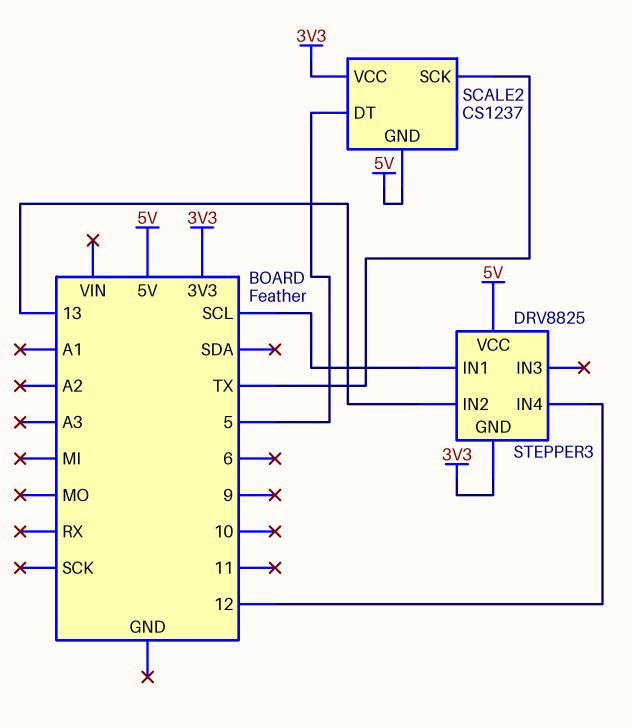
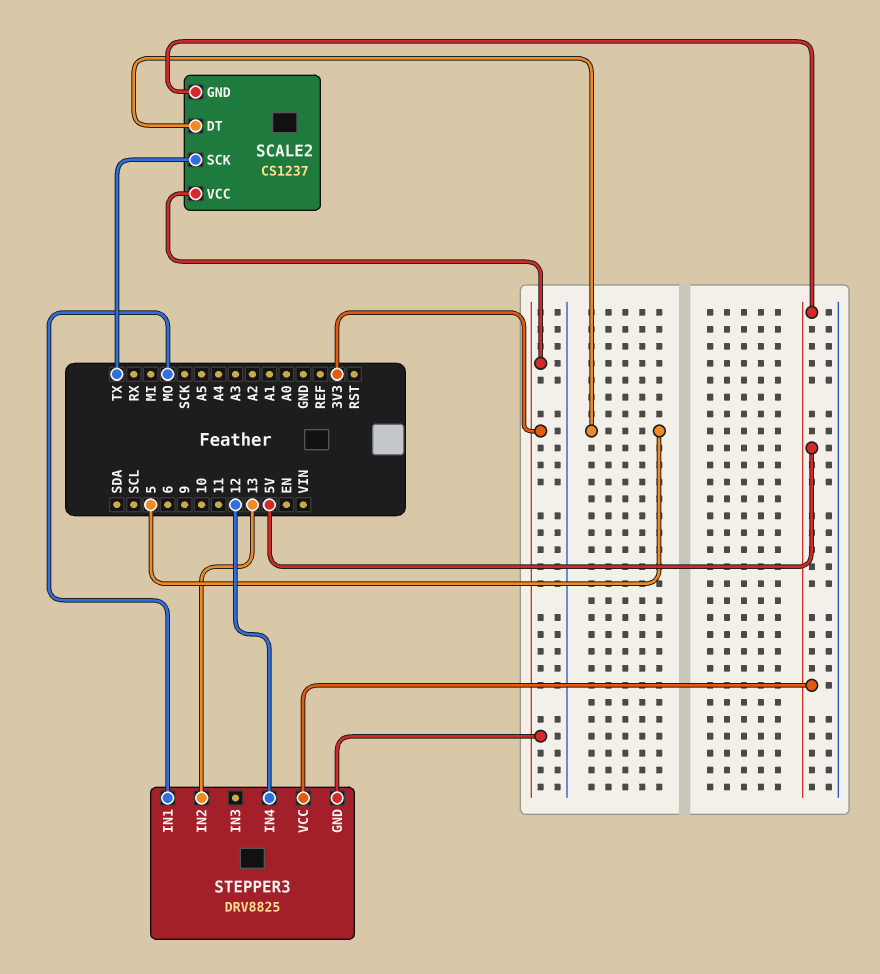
STEPPER3 pin IN1: SCL -> MO

